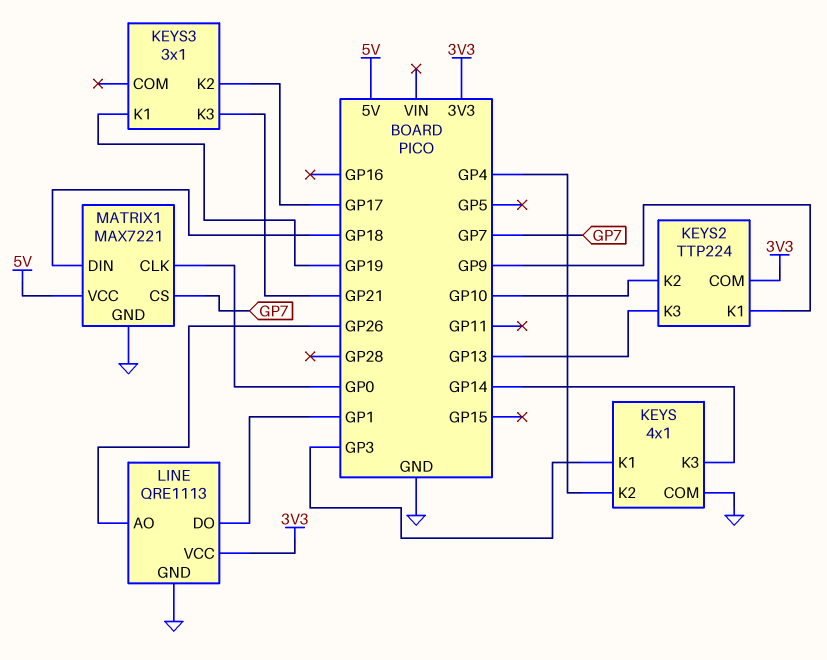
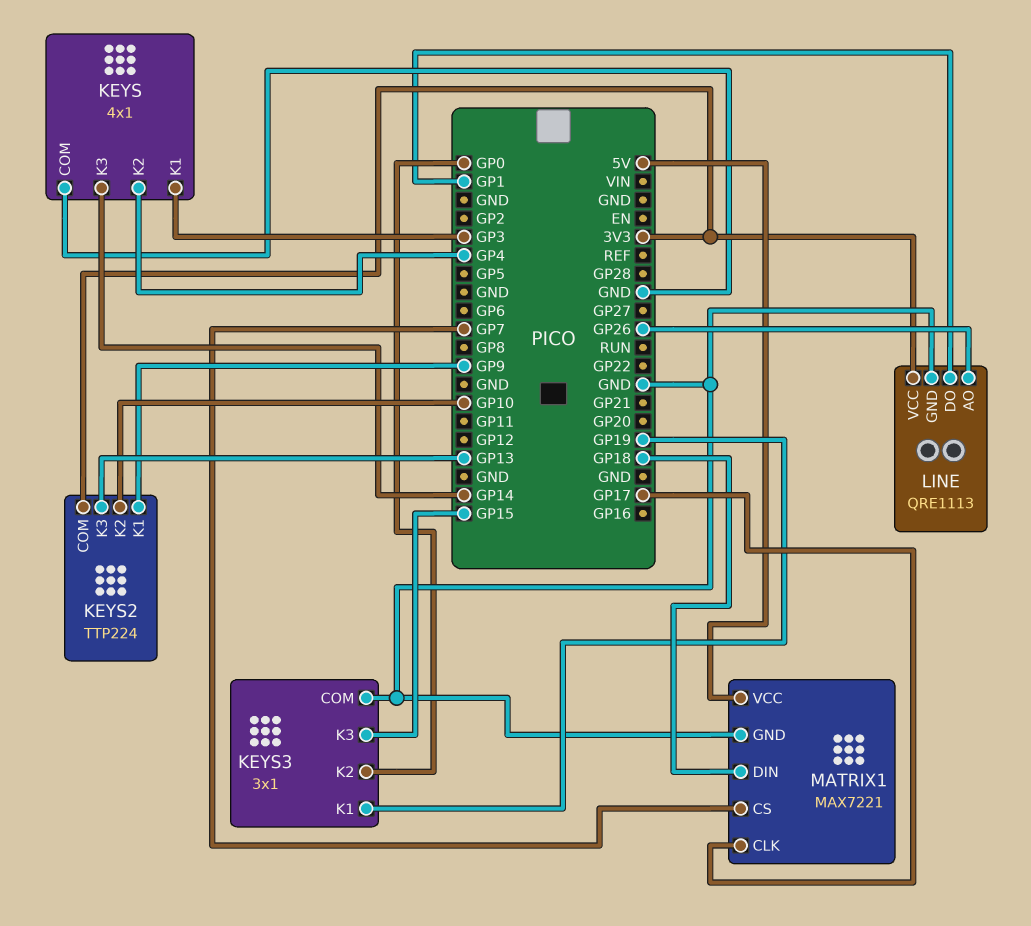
KEYS3 pin COM: none -> GND
KEYS3 pin K2: GP17 -> GP0
KEYS3 pin K3: GP21 -> GP15
MATRIX1 pin CLK: GP0 -> GP17

